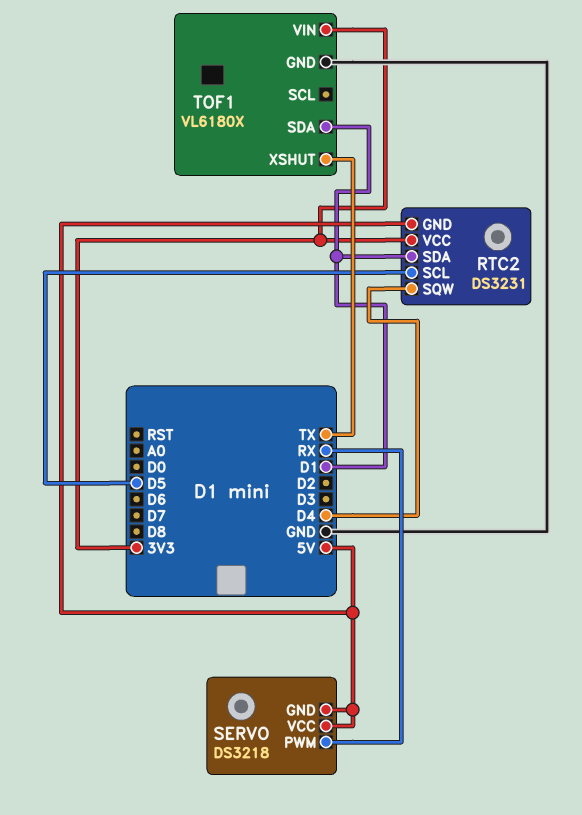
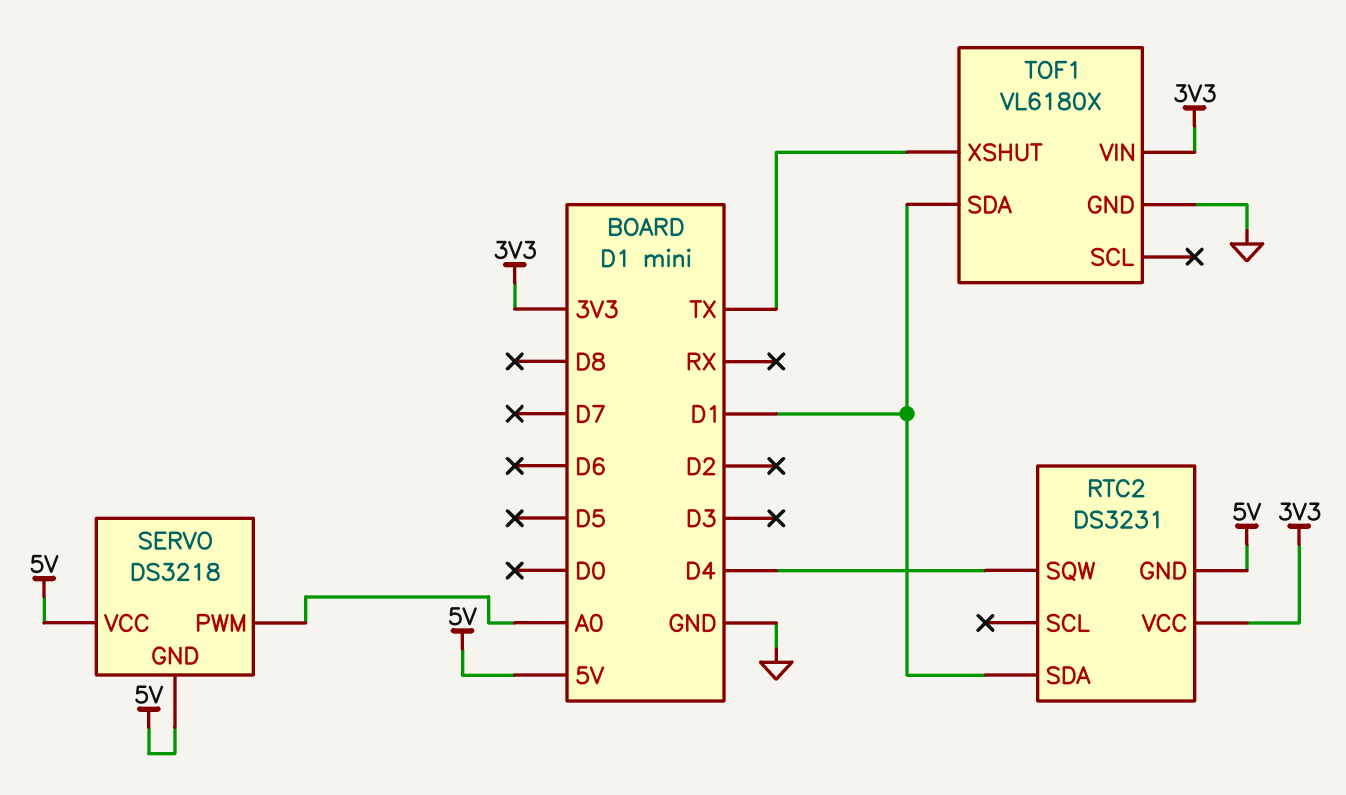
RTC2 pin SCL: D5 -> none
SERVO pin PWM: RX -> A0

